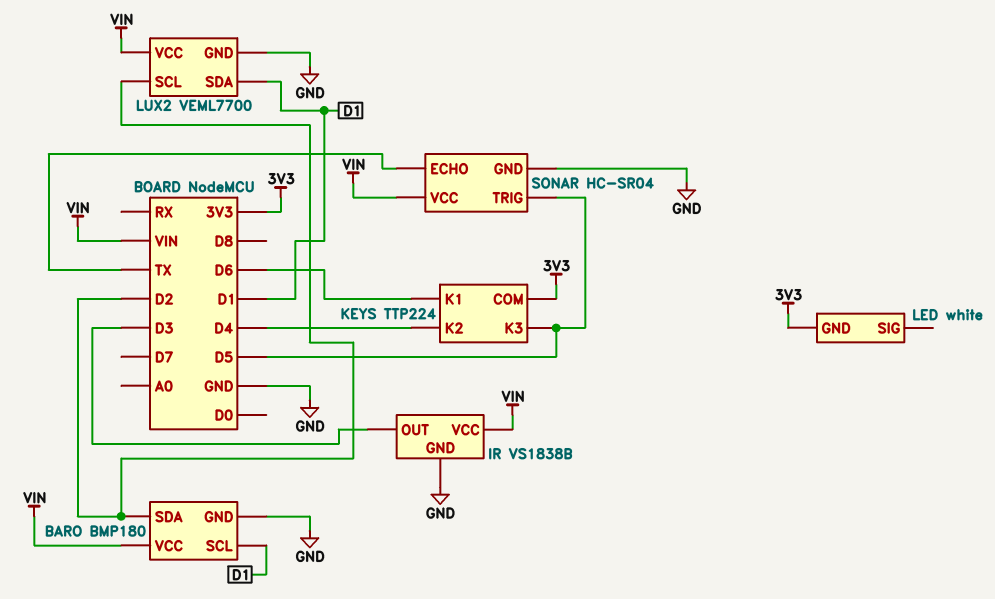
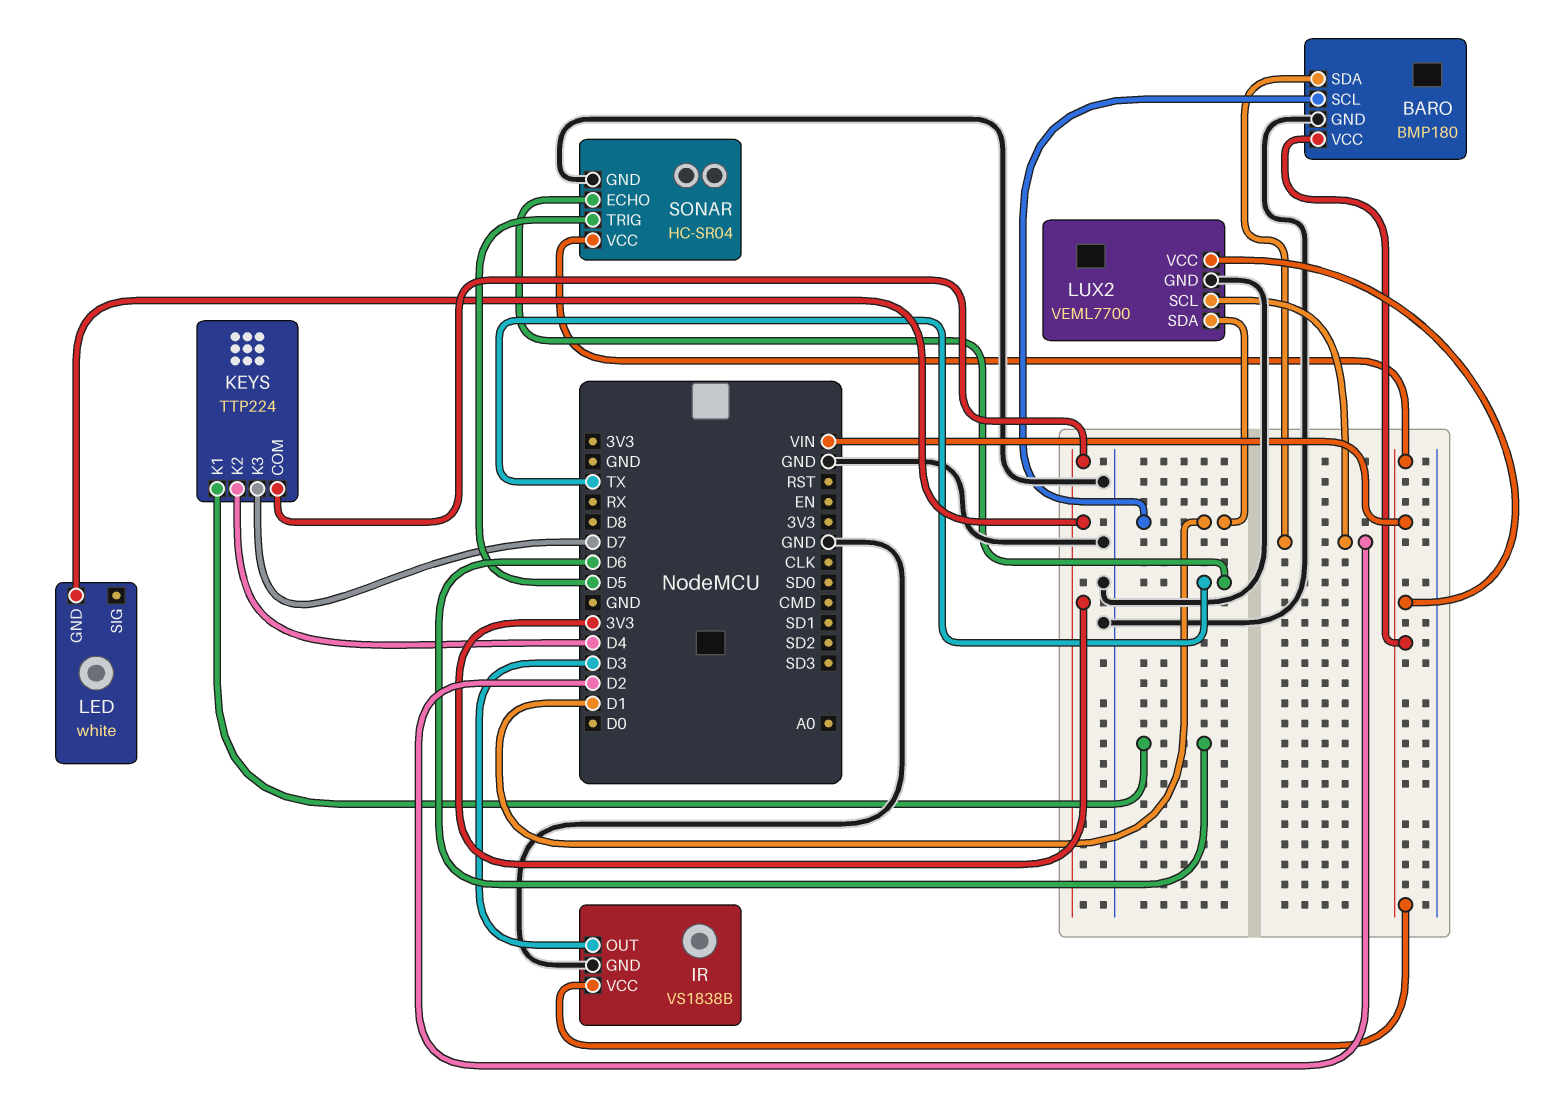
KEYS pin K3: D5 -> D7

